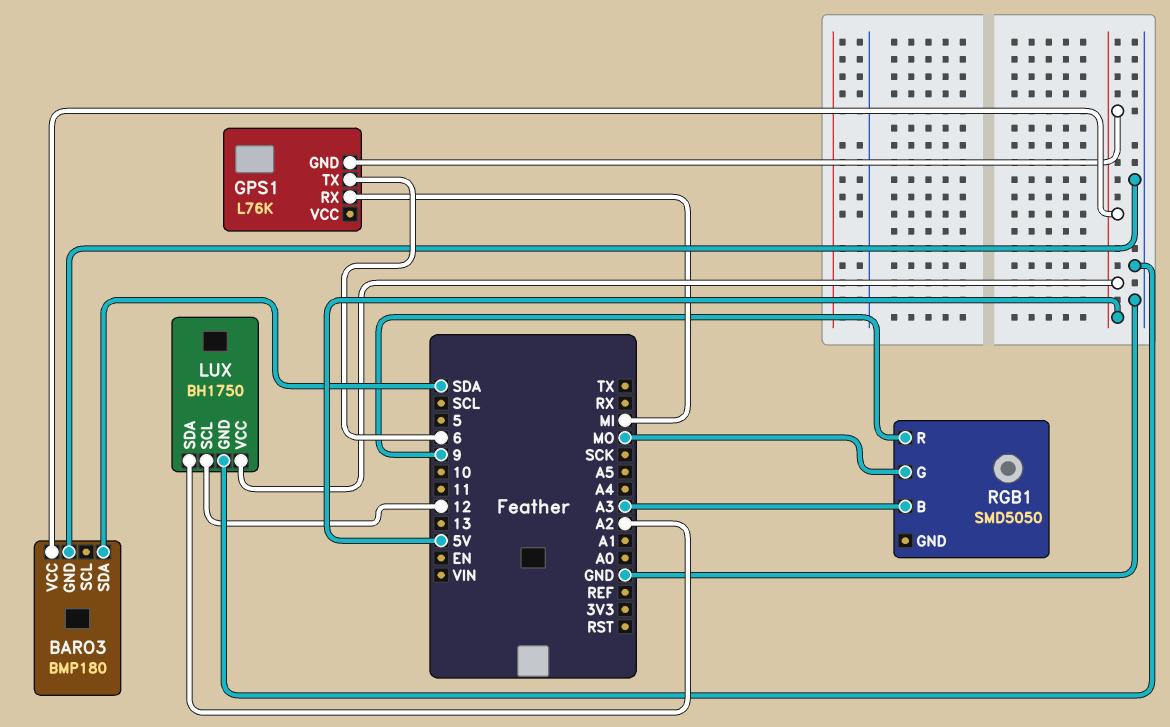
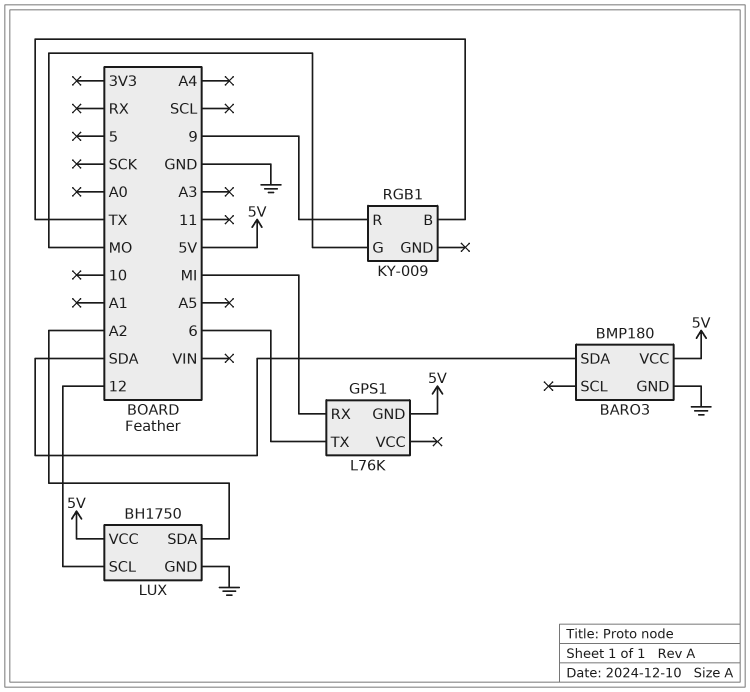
RGB1: SMD5050 -> KY-009
RGB1 pin B: A3 -> TX

